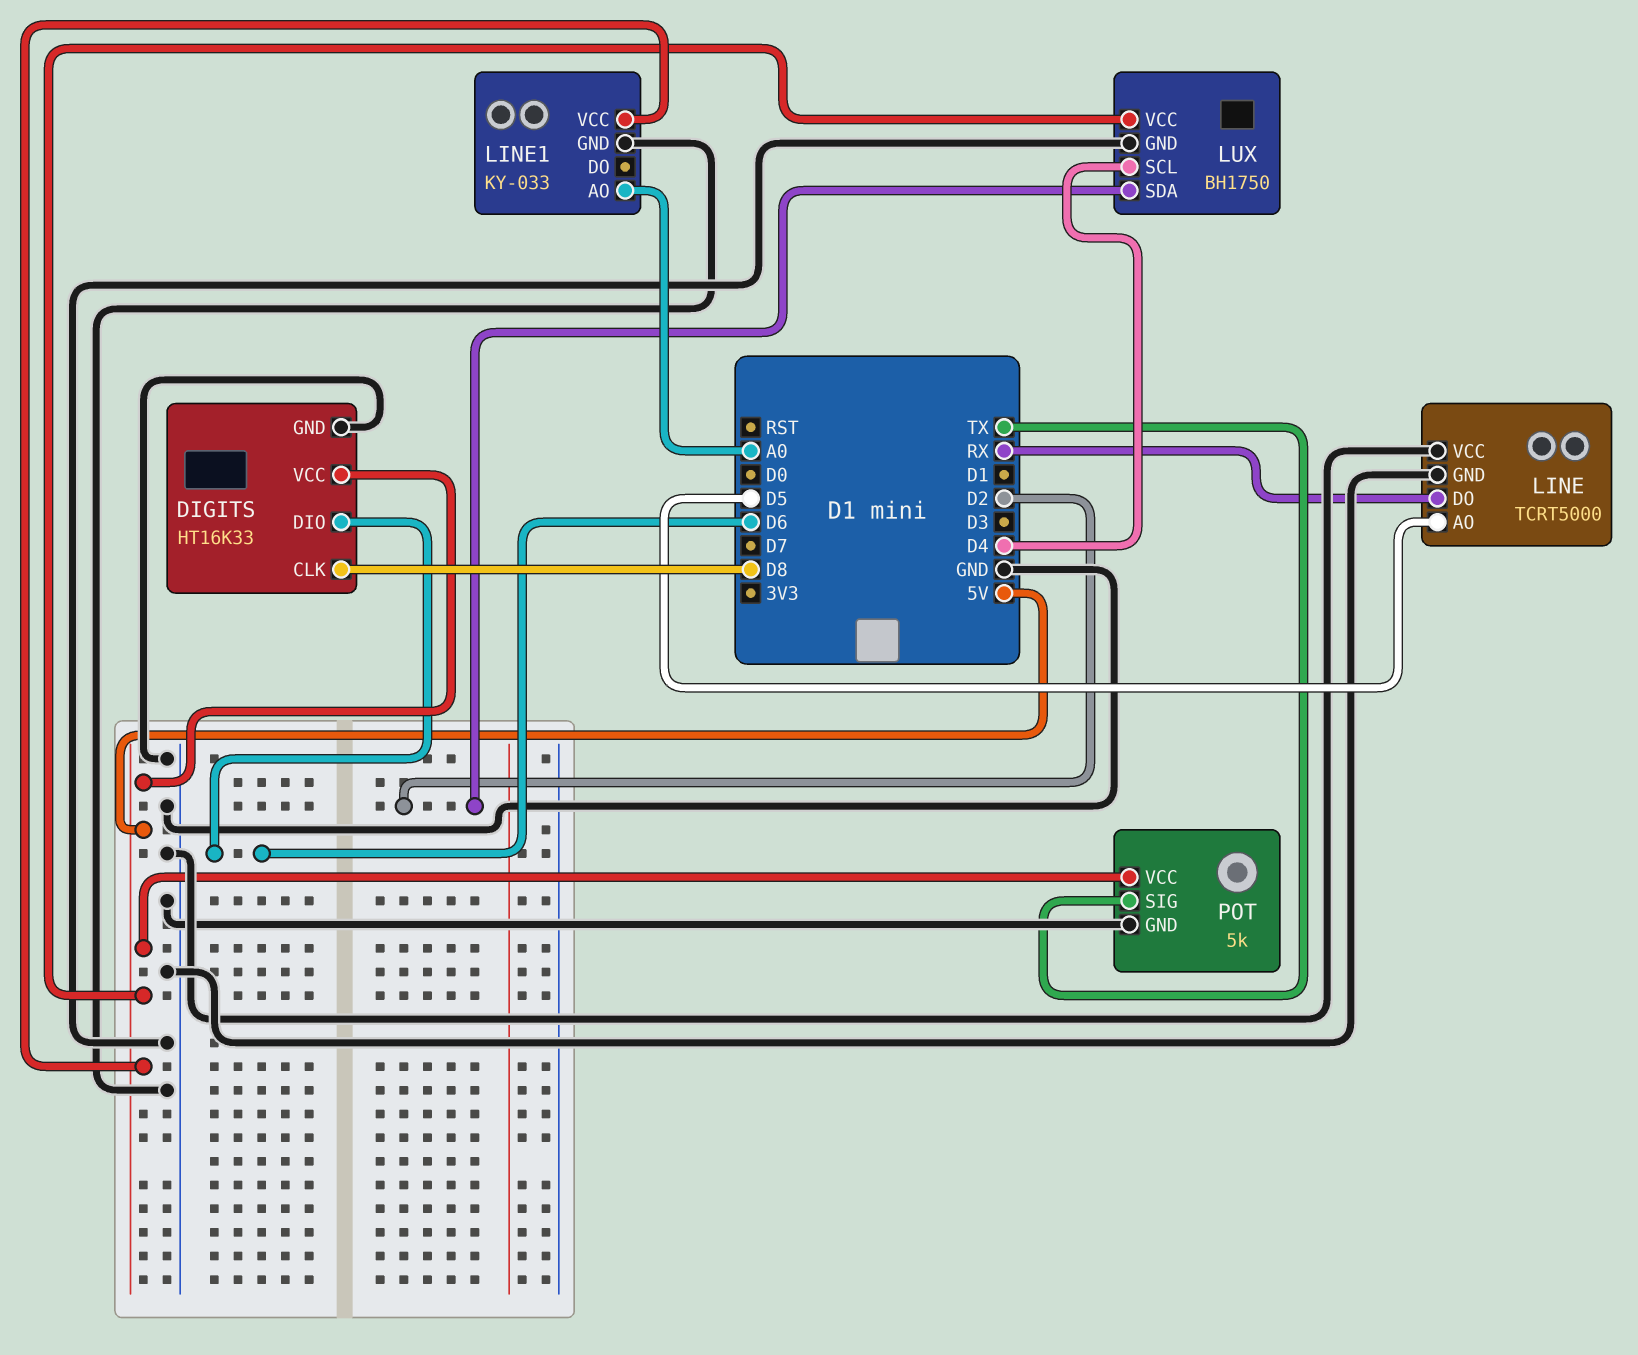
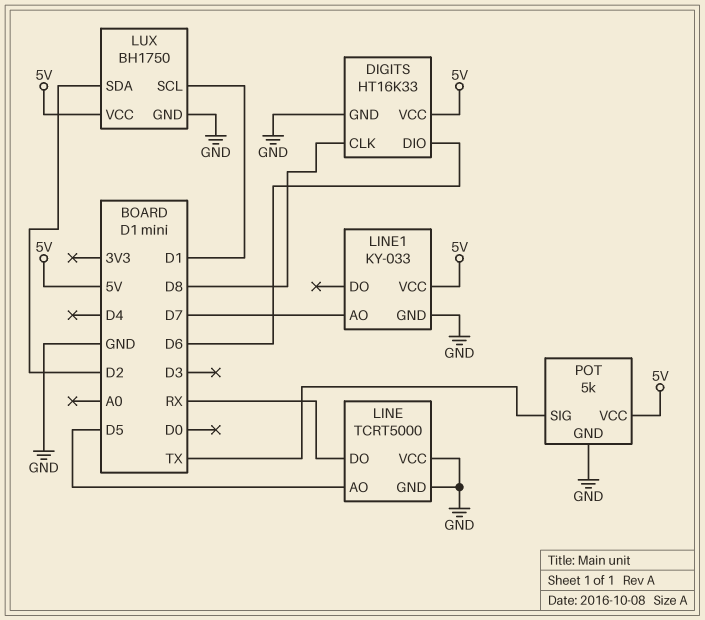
LINE1 pin AO: A0 -> D7
LUX pin SCL: D4 -> D1

